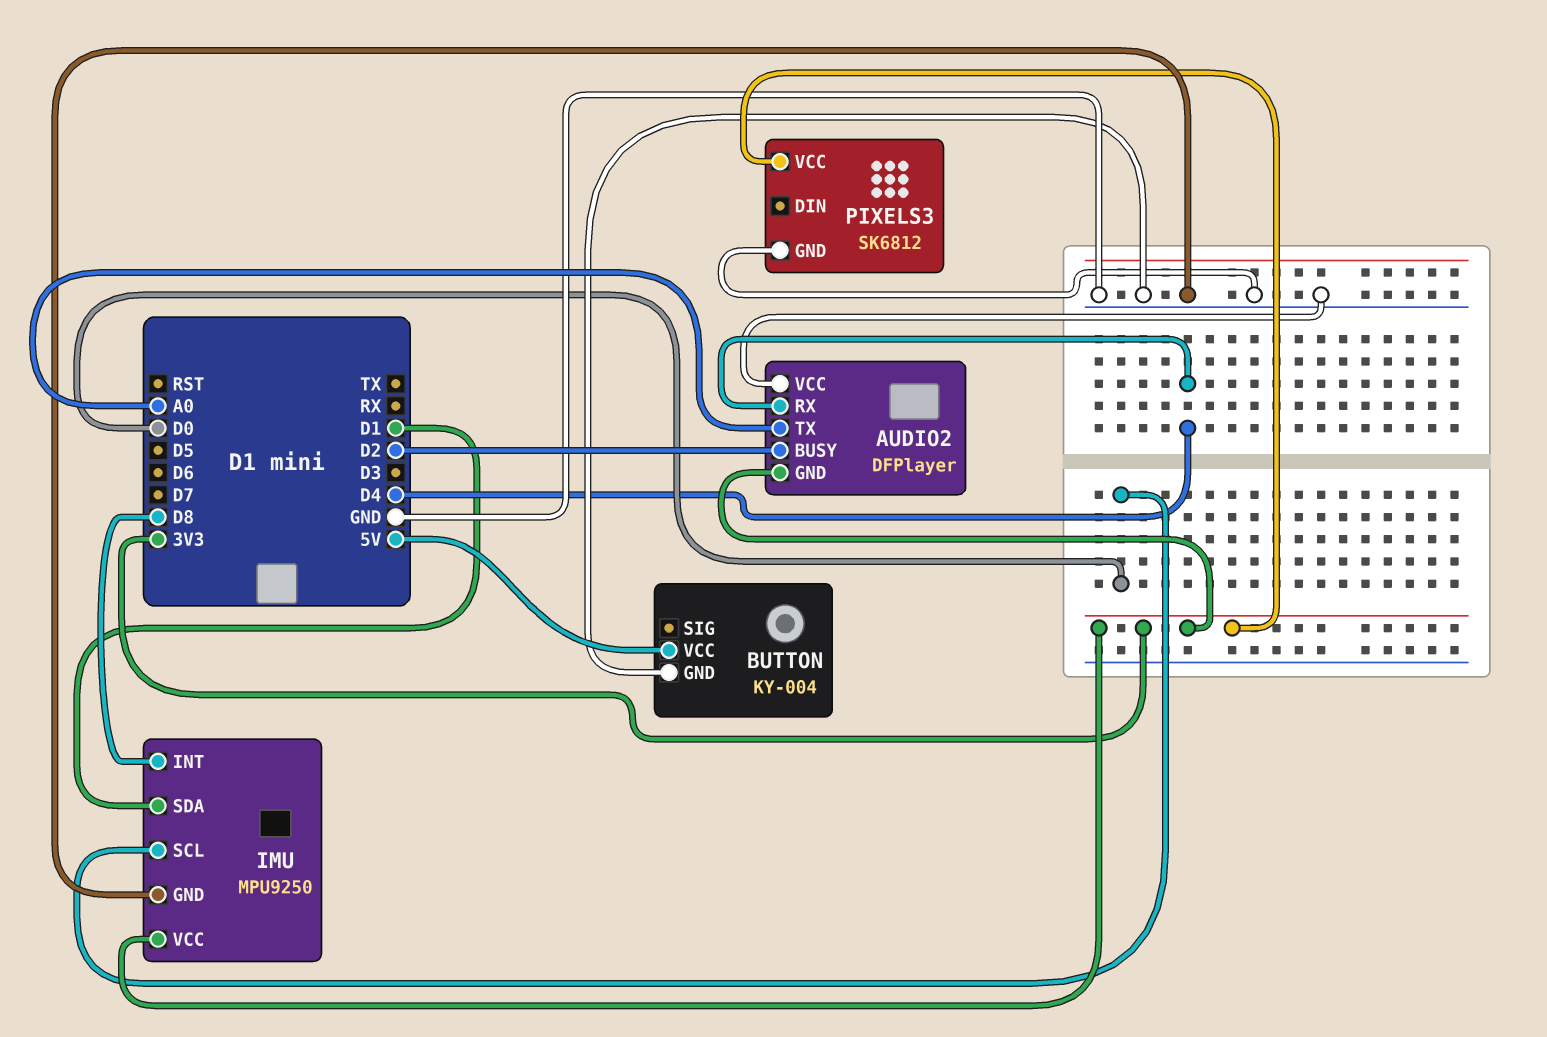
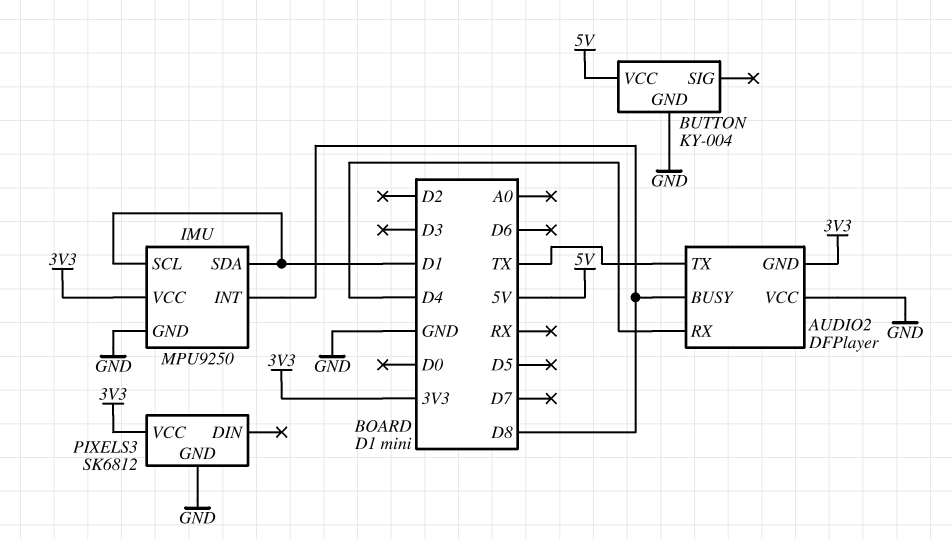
AUDIO2 pin BUSY: D2 -> D8
AUDIO2 pin TX: A0 -> TX
IMU pin SCL: D0 -> D1

